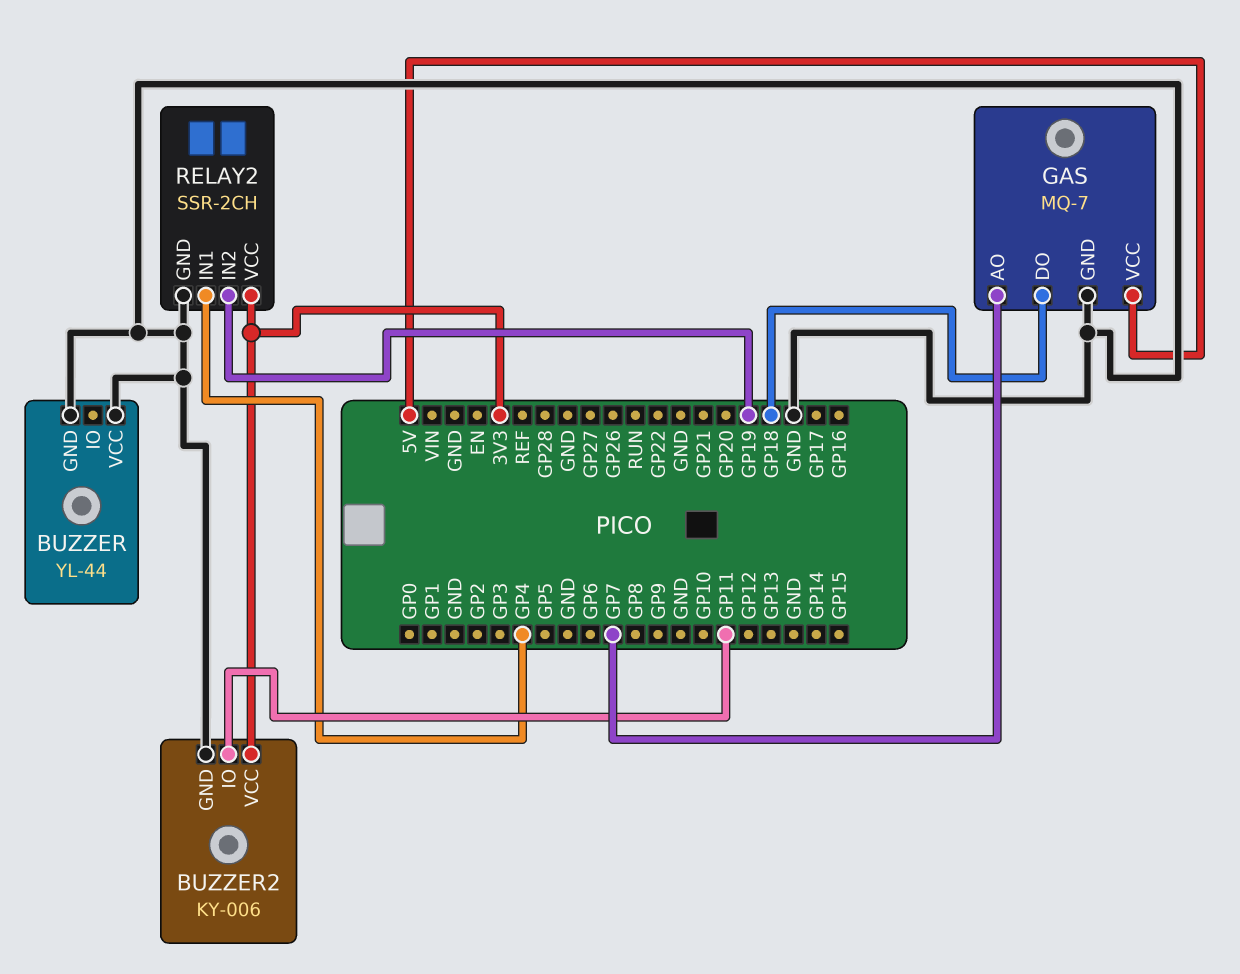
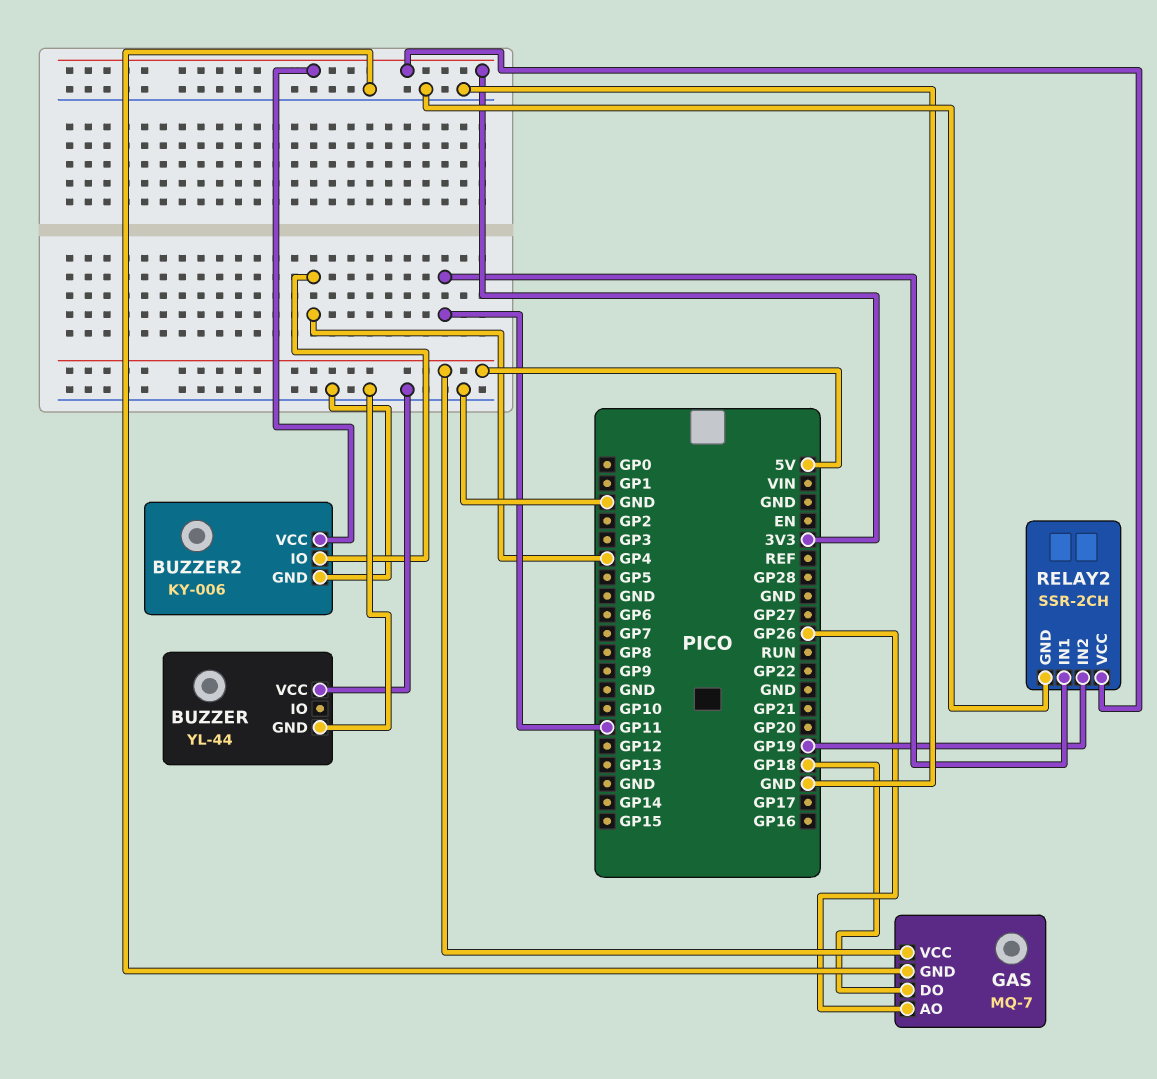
BUZZER2 pin IO: GP11 -> GP4
GAS pin AO: GP7 -> GP26
RELAY2 pin IN1: GP4 -> GP11

